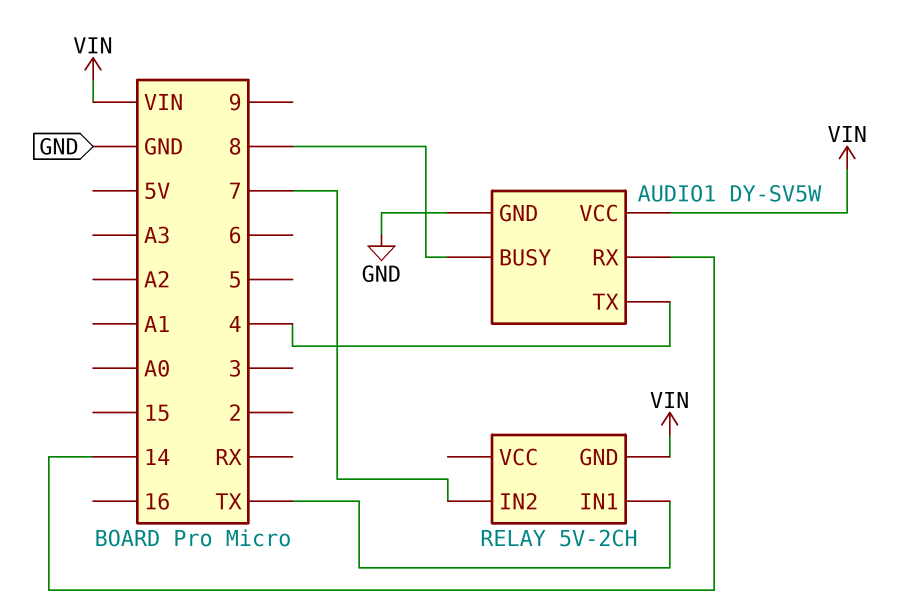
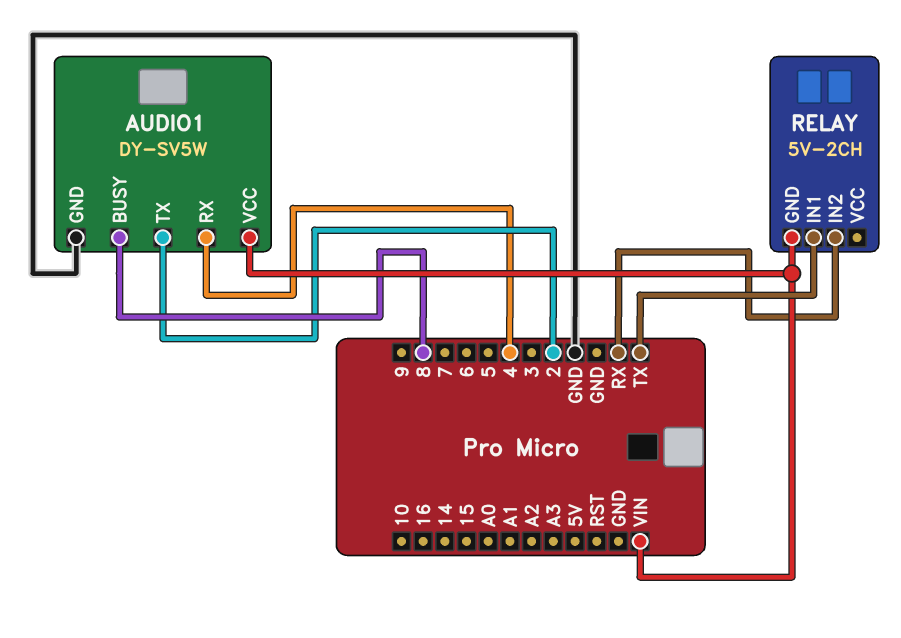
AUDIO1 pin RX: 14 -> 4
AUDIO1 pin TX: 4 -> 2
RELAY pin IN2: 7 -> RX

